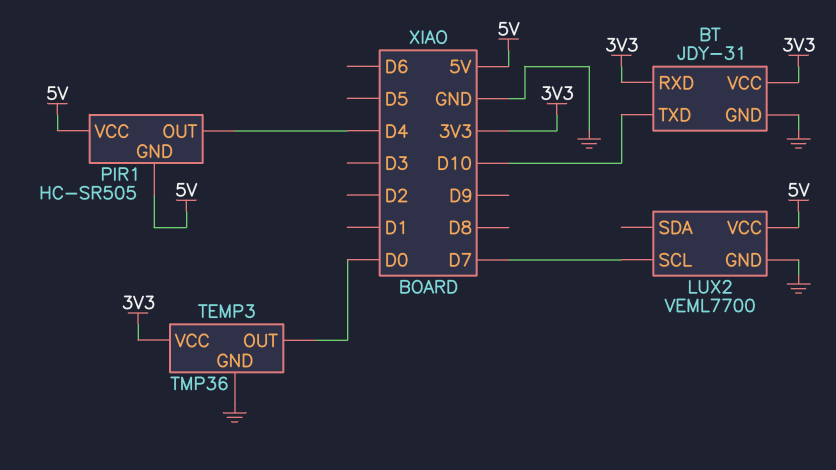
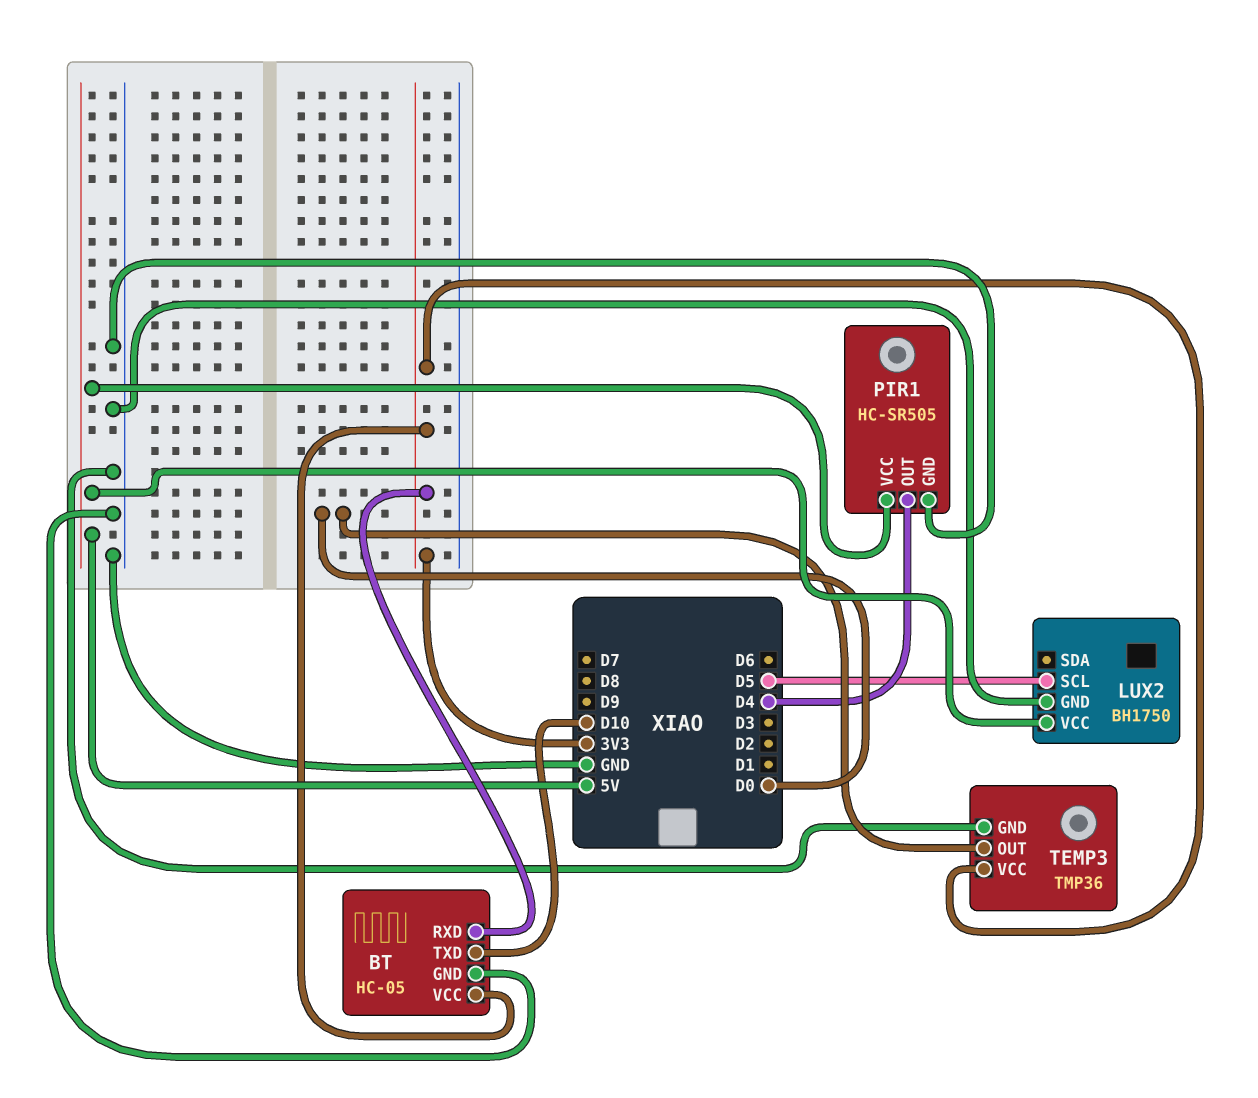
BT: JDY-31 -> HC-05
LUX2: VEML7700 -> BH1750
LUX2 pin SCL: D7 -> D5
PIR1 pin GND: 5V -> GND

